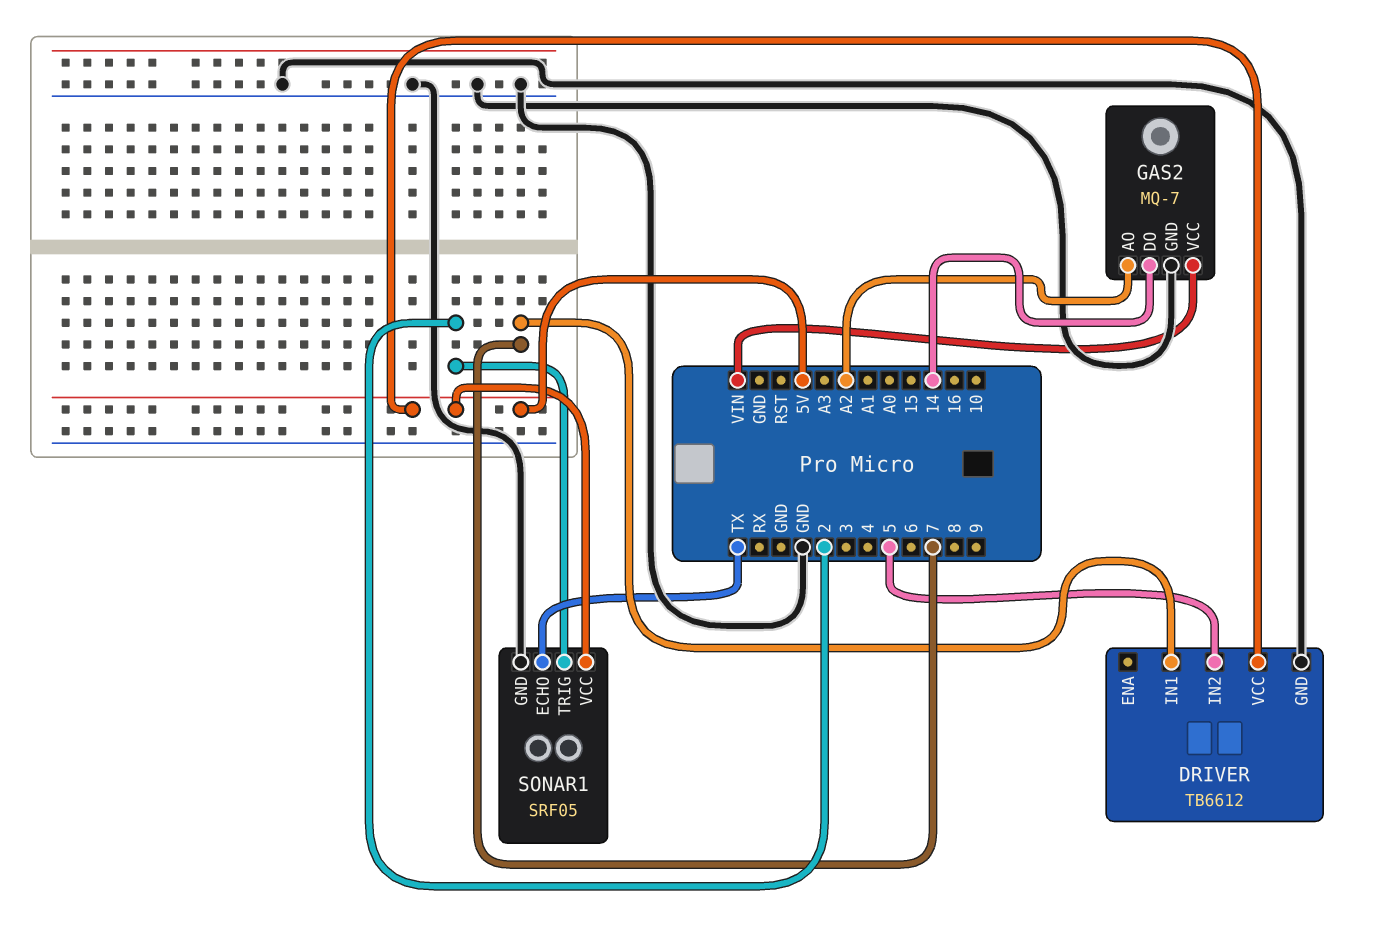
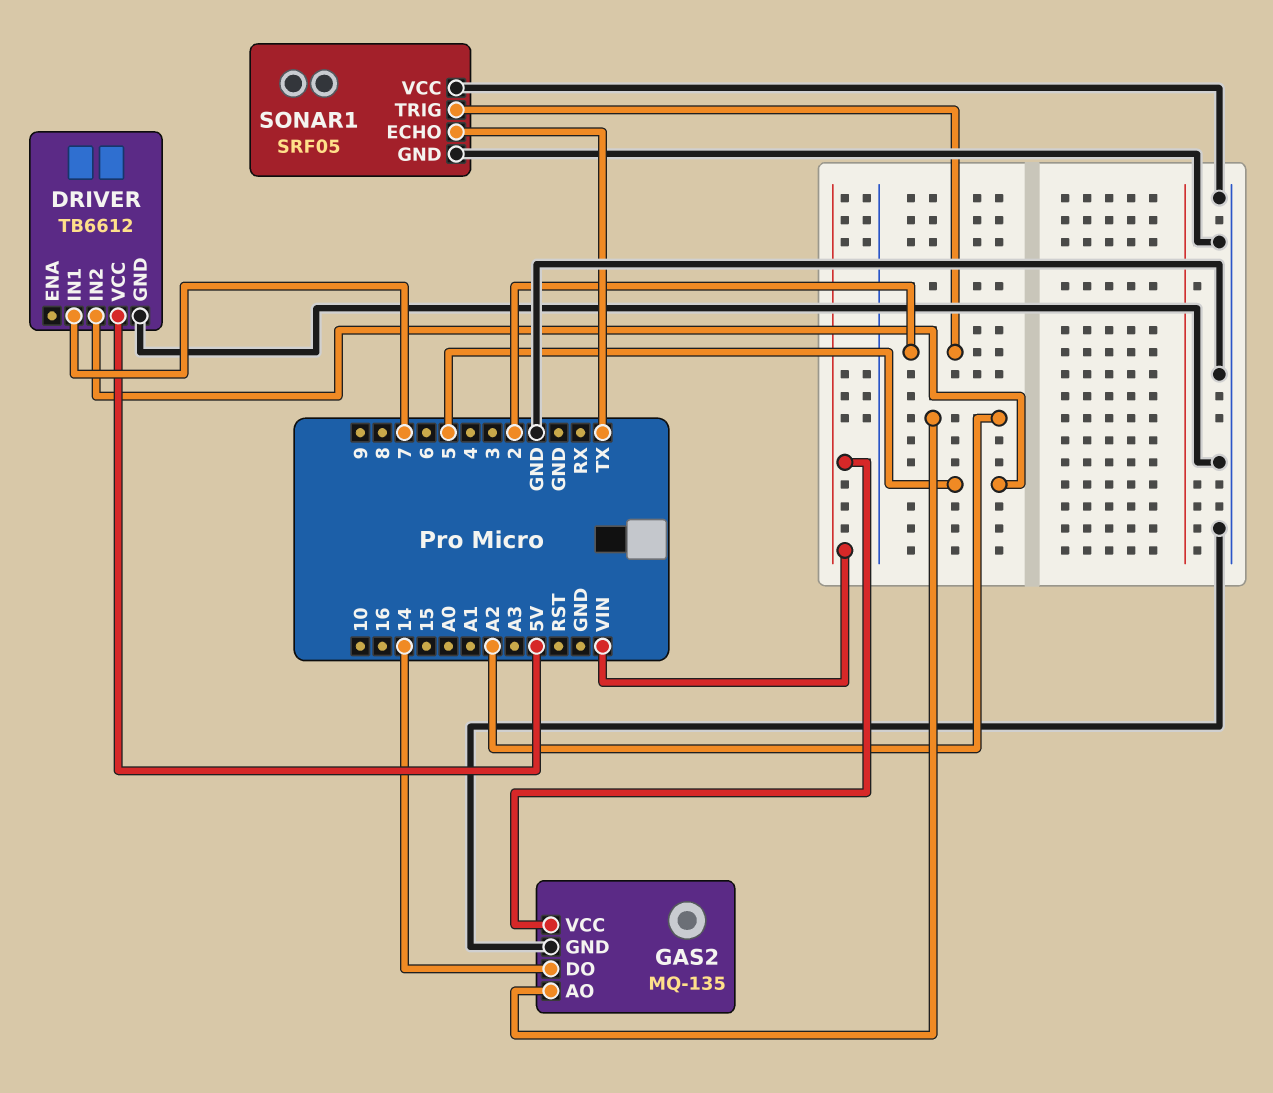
GAS2: MQ-7 -> MQ-135
SONAR1 pin VCC: 5V -> GND

